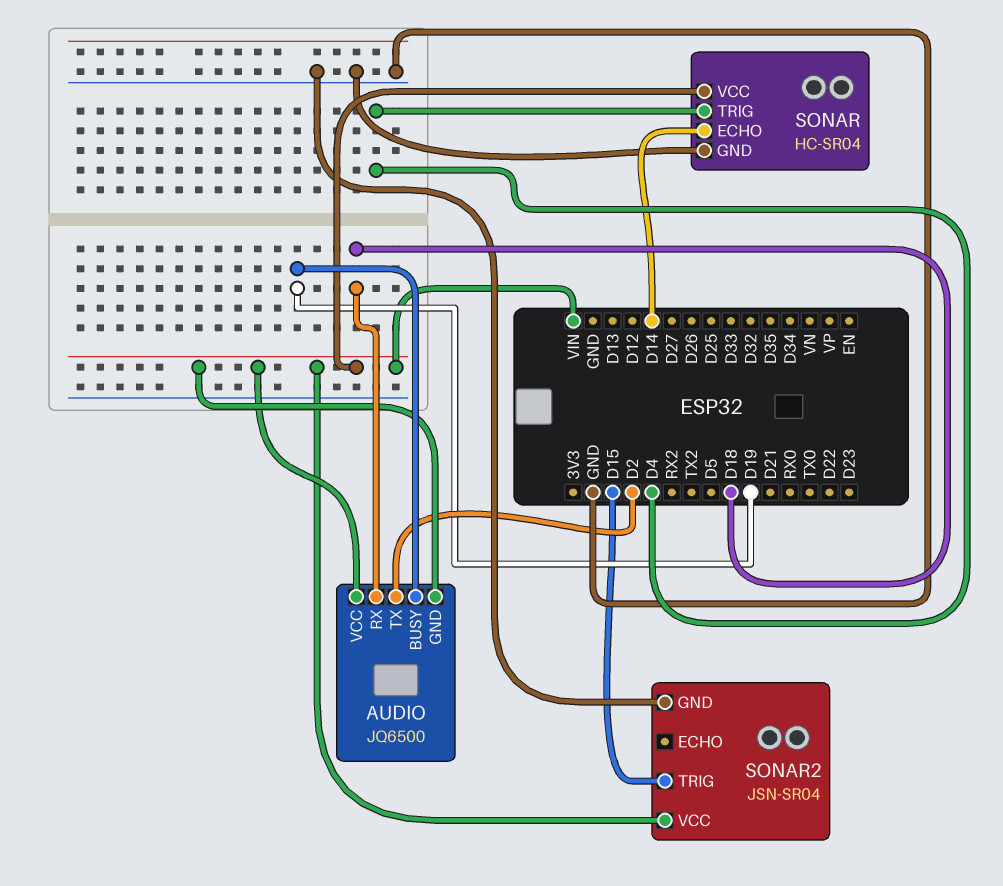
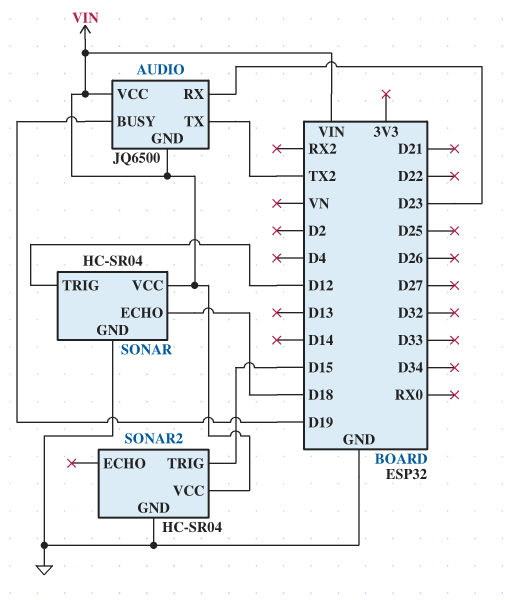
AUDIO pin RX: D18 -> D23
AUDIO pin TX: D2 -> TX2
SONAR pin ECHO: D14 -> D18
SONAR pin TRIG: D4 -> D12
SONAR2: JSN-SR04 -> HC-SR04

